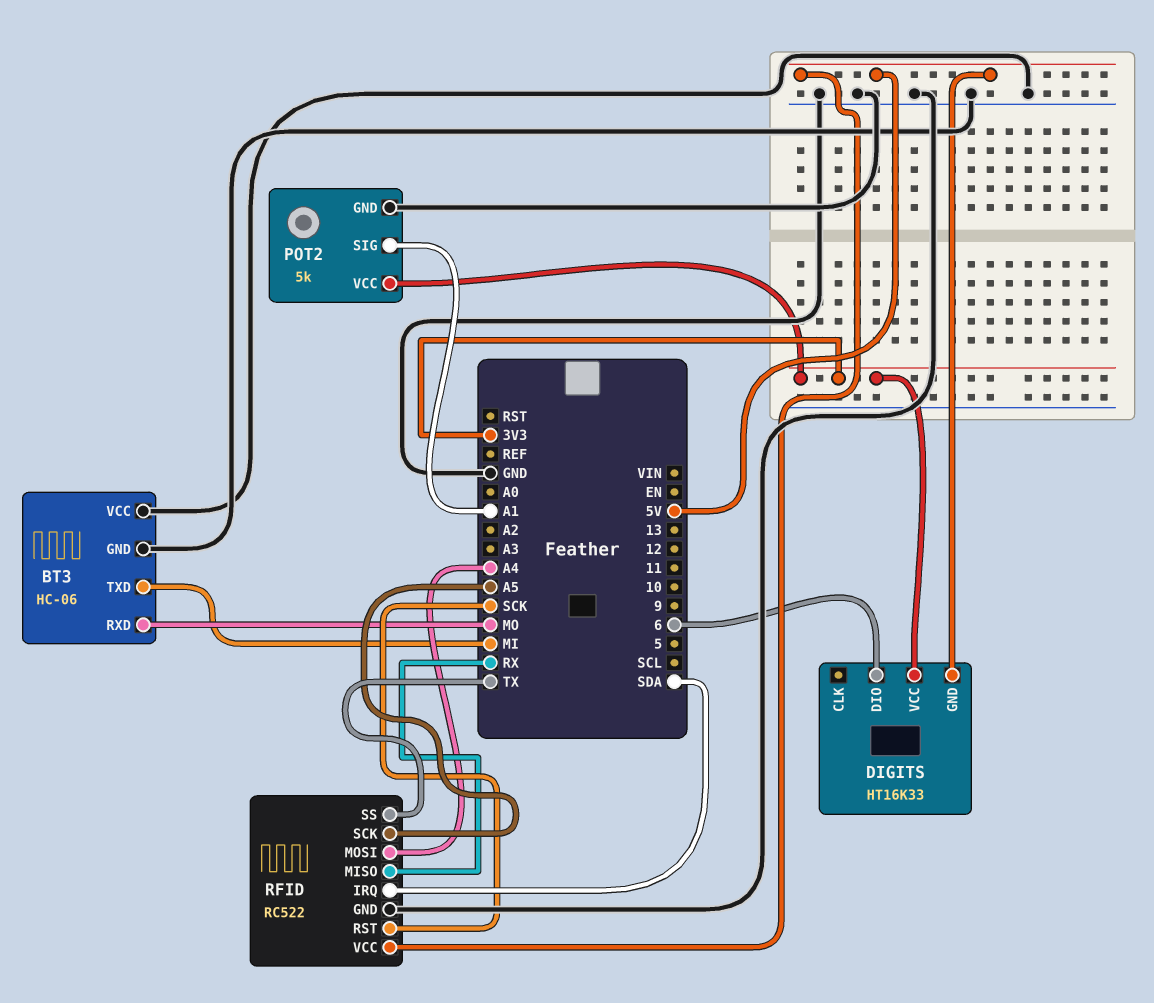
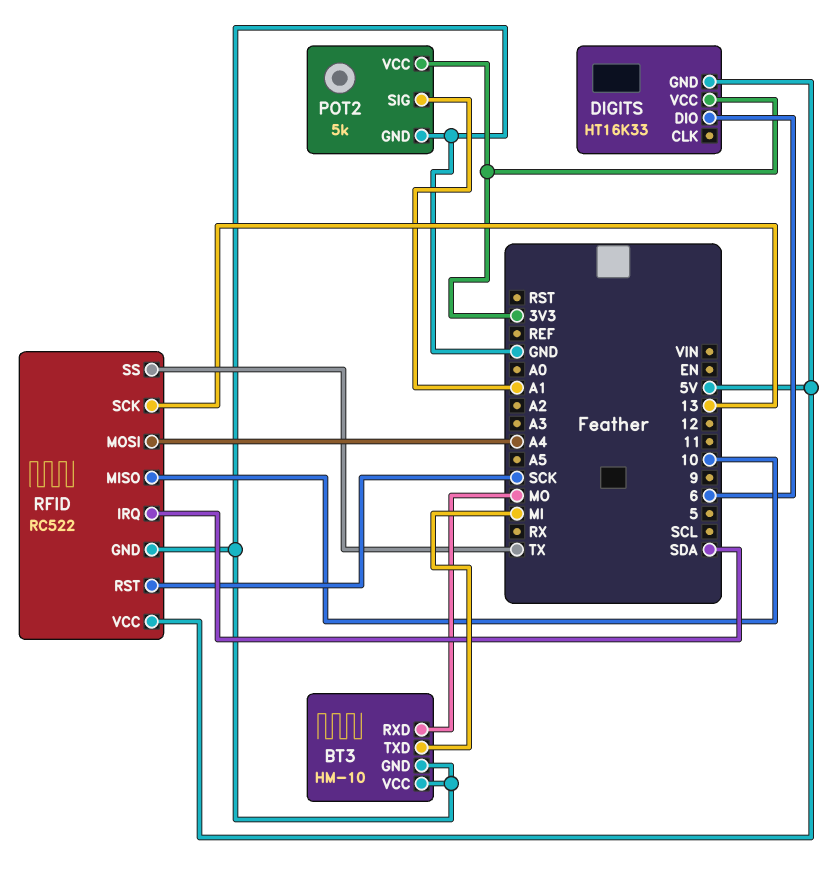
BT3: HC-06 -> HM-10
RFID pin MISO: RX -> 10
RFID pin SCK: A5 -> 13

